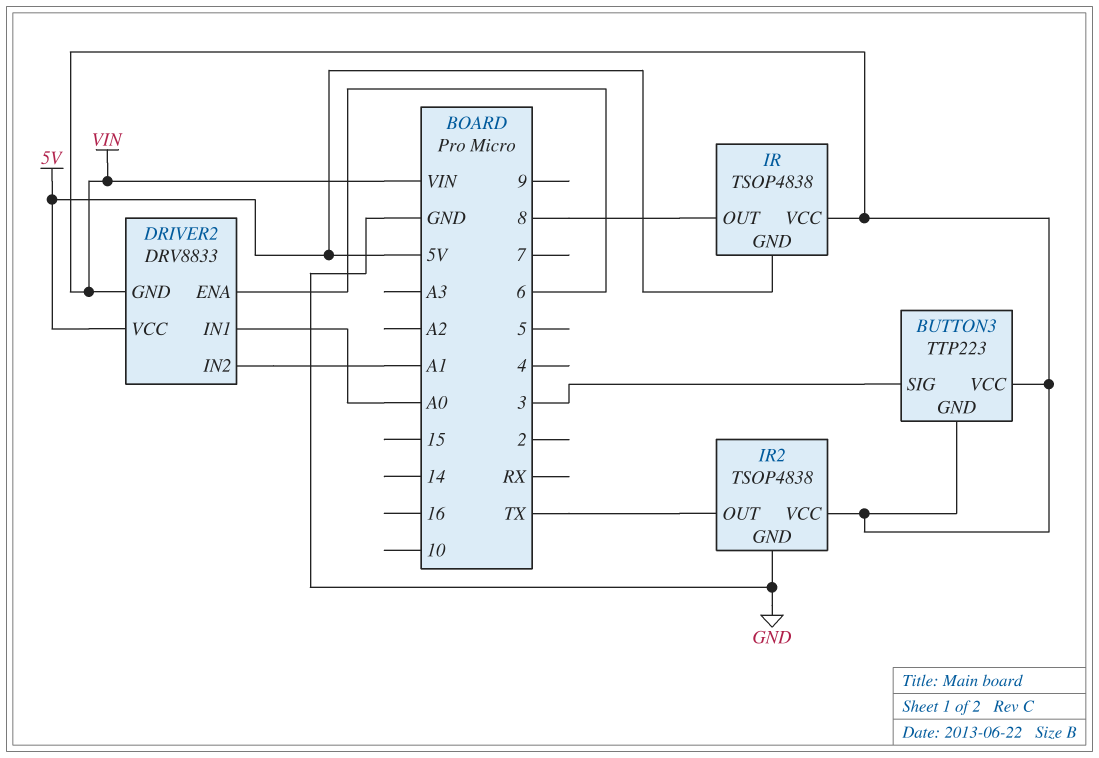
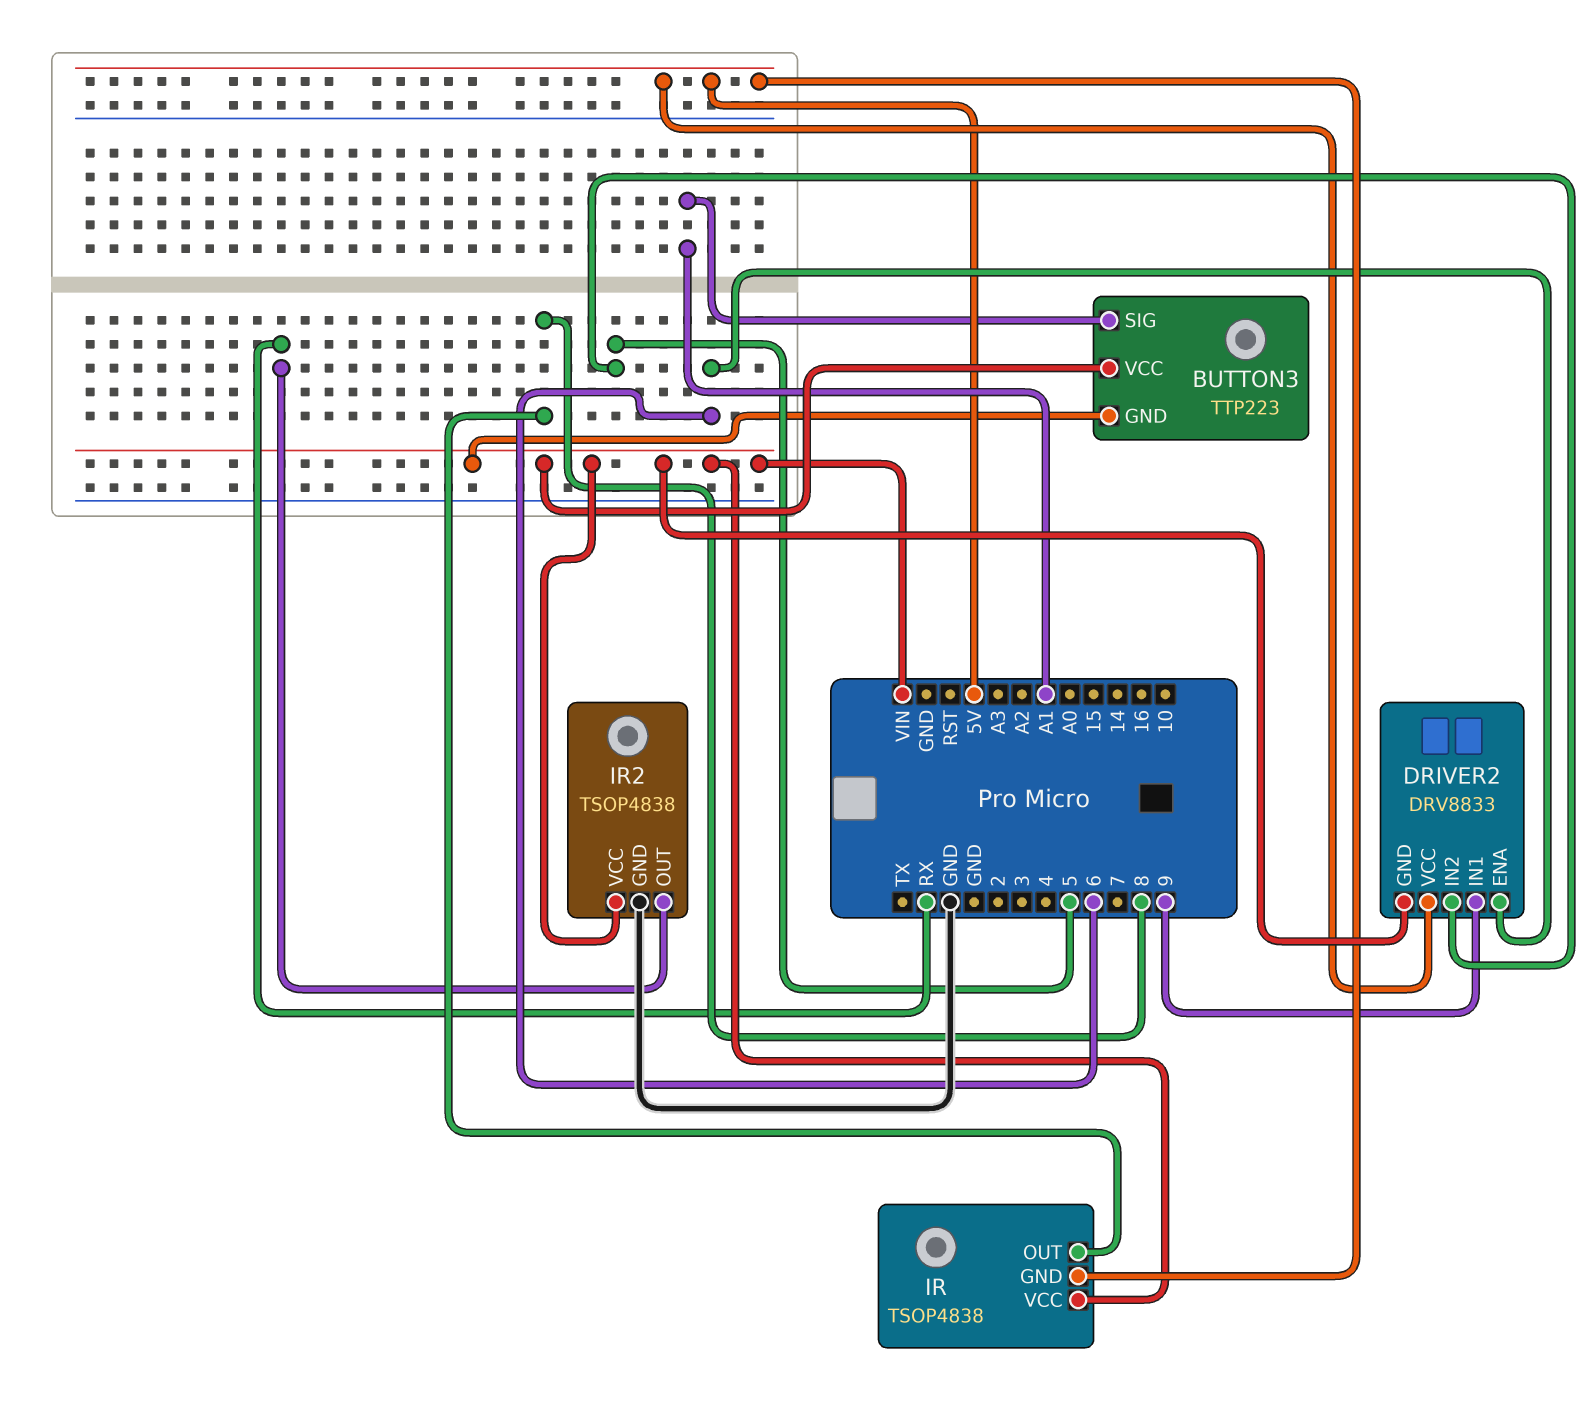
BUTTON3 pin SIG: 3 -> A1
DRIVER2 pin IN1: A0 -> 9
DRIVER2 pin IN2: A1 -> 5
IR2 pin OUT: TX -> RX

